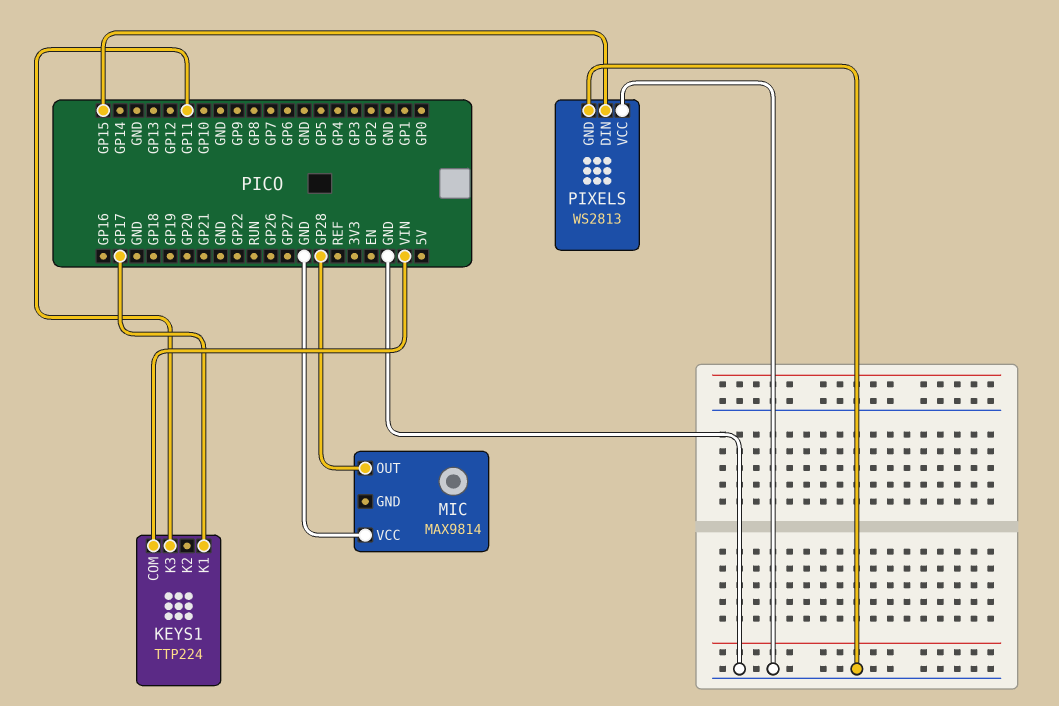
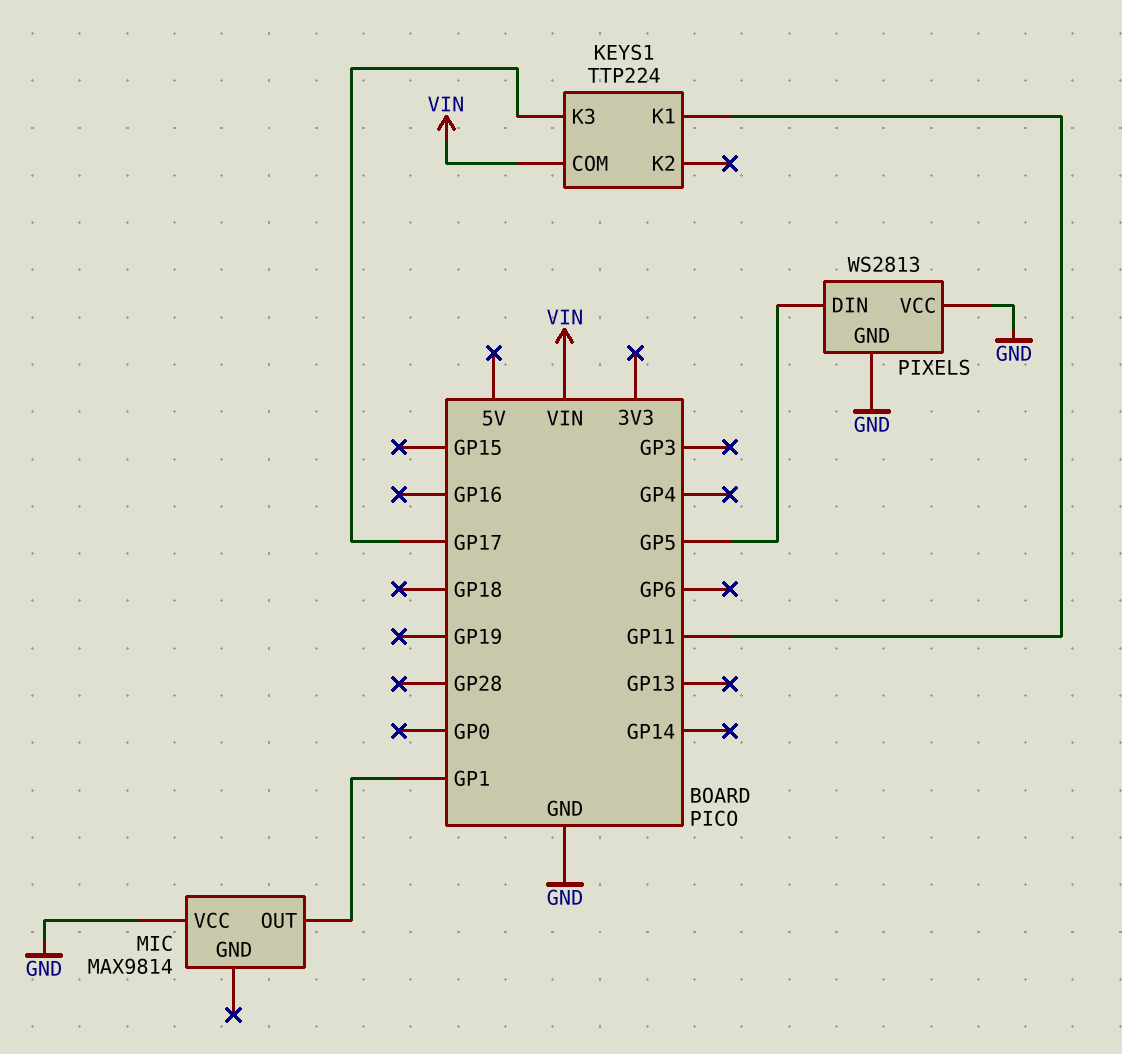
KEYS1 pin K1: GP17 -> GP11
KEYS1 pin K3: GP11 -> GP17
MIC pin OUT: GP28 -> GP1
PIXELS pin DIN: GP15 -> GP5

